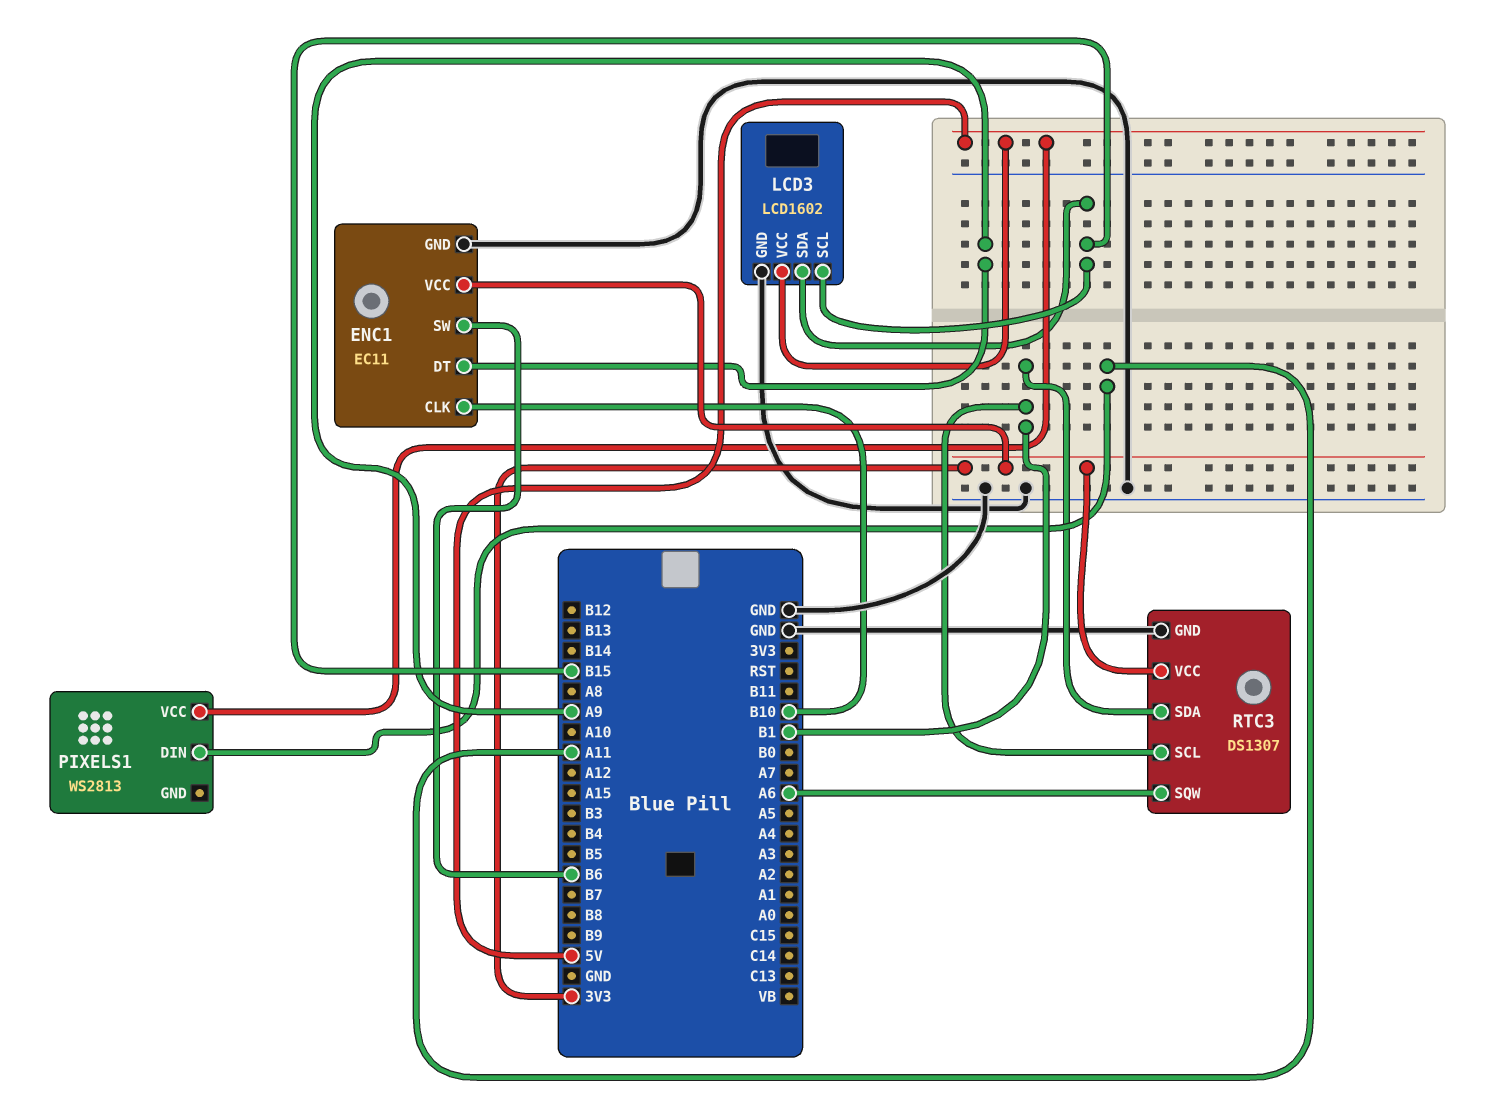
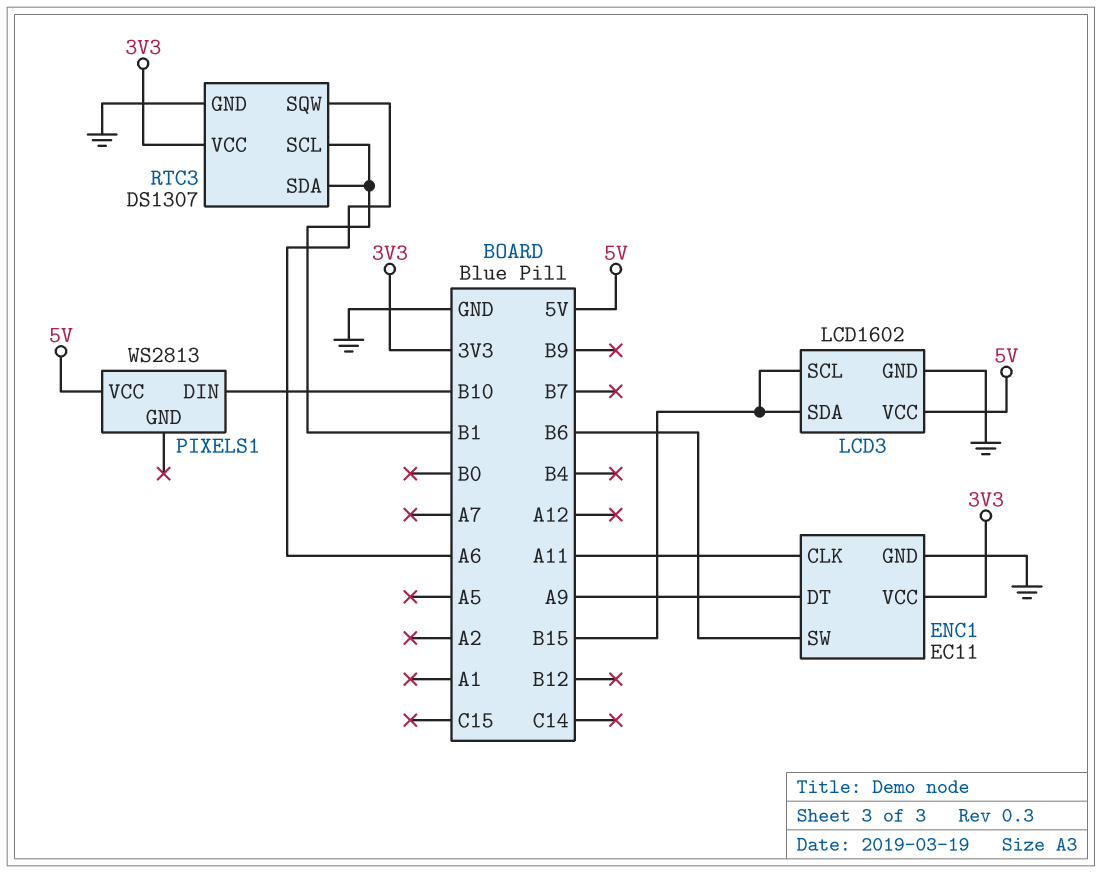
ENC1 pin CLK: B10 -> A11
PIXELS1 pin DIN: A11 -> B10

